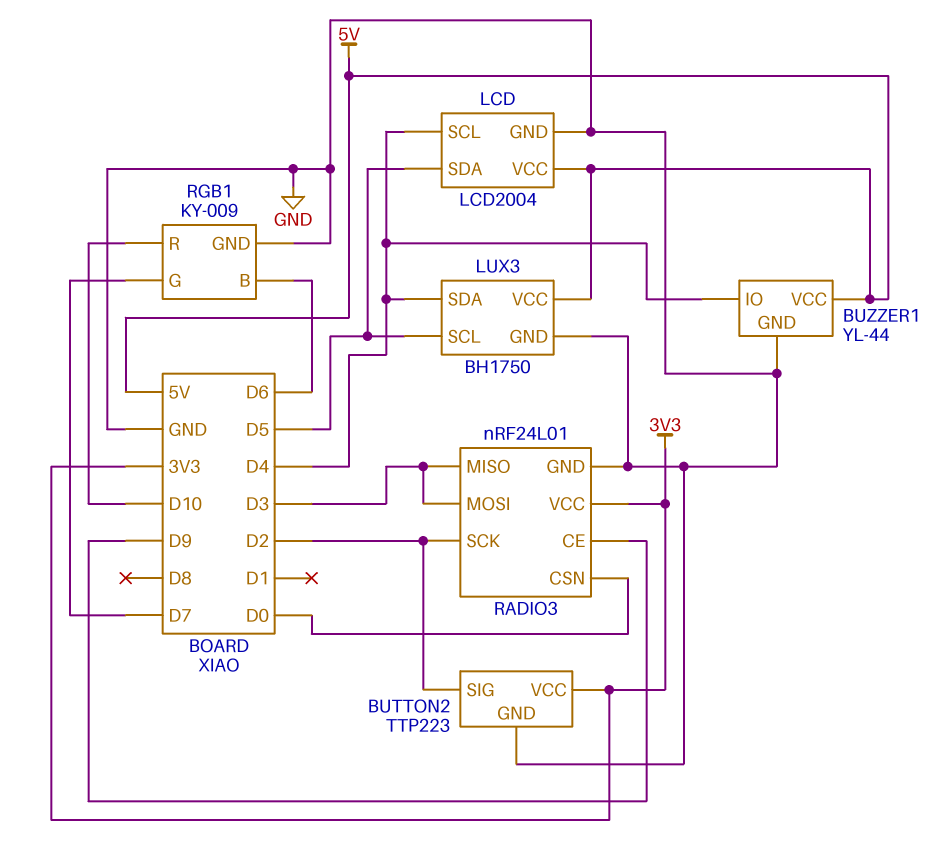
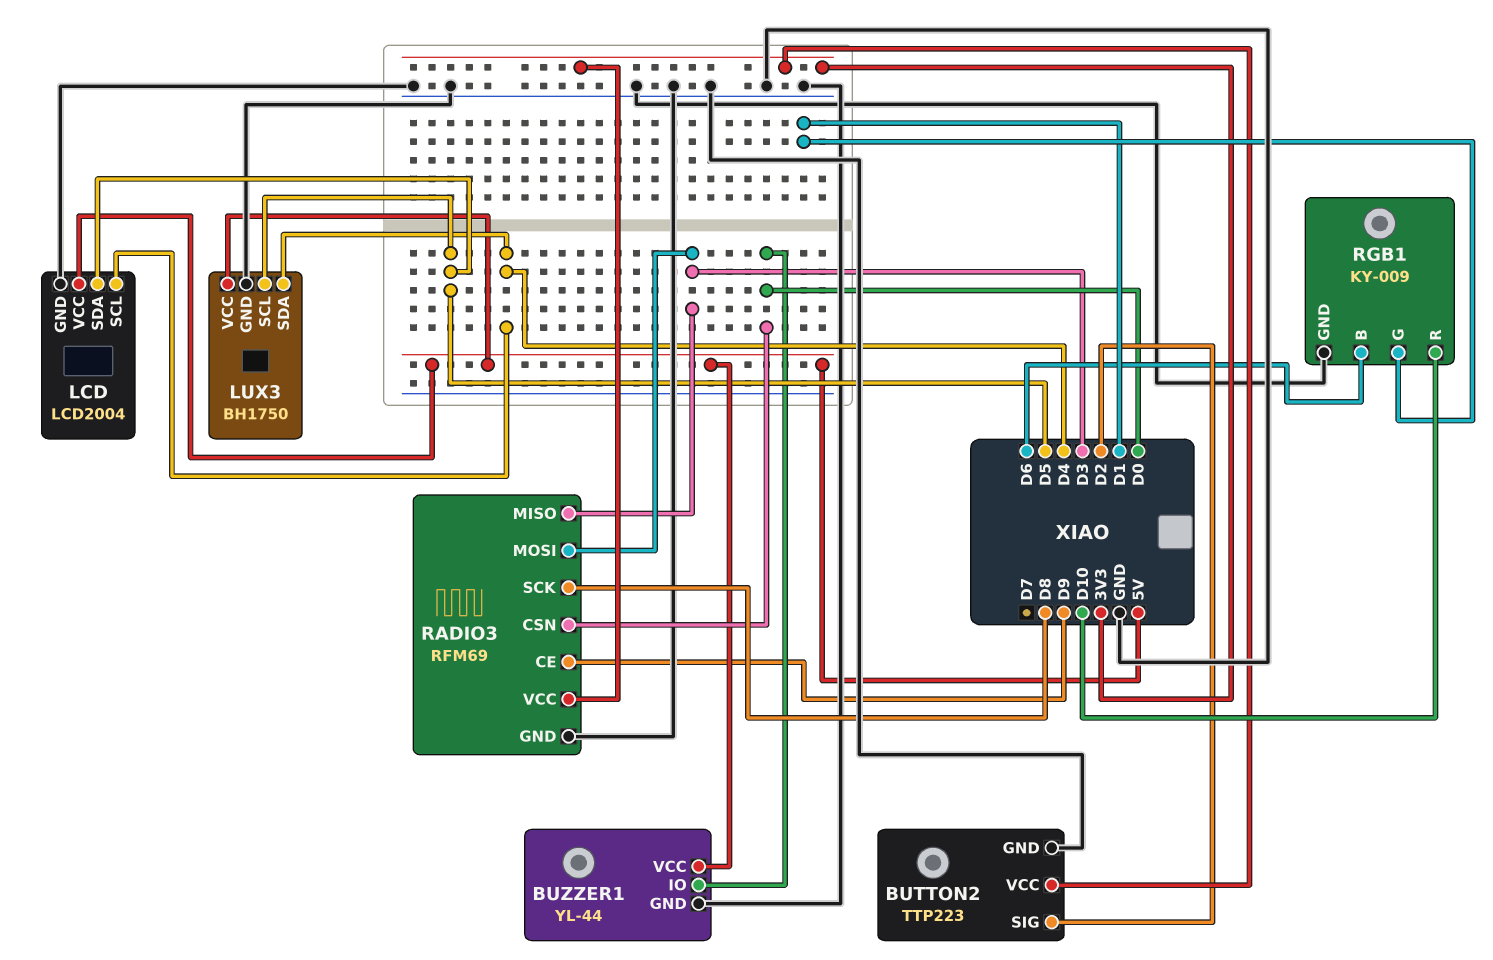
BUZZER1 pin IO: D4 -> D0
RADIO3: nRF24L01 -> RFM69
RADIO3 pin SCK: D2 -> D8
RGB1 pin G: D7 -> D1

